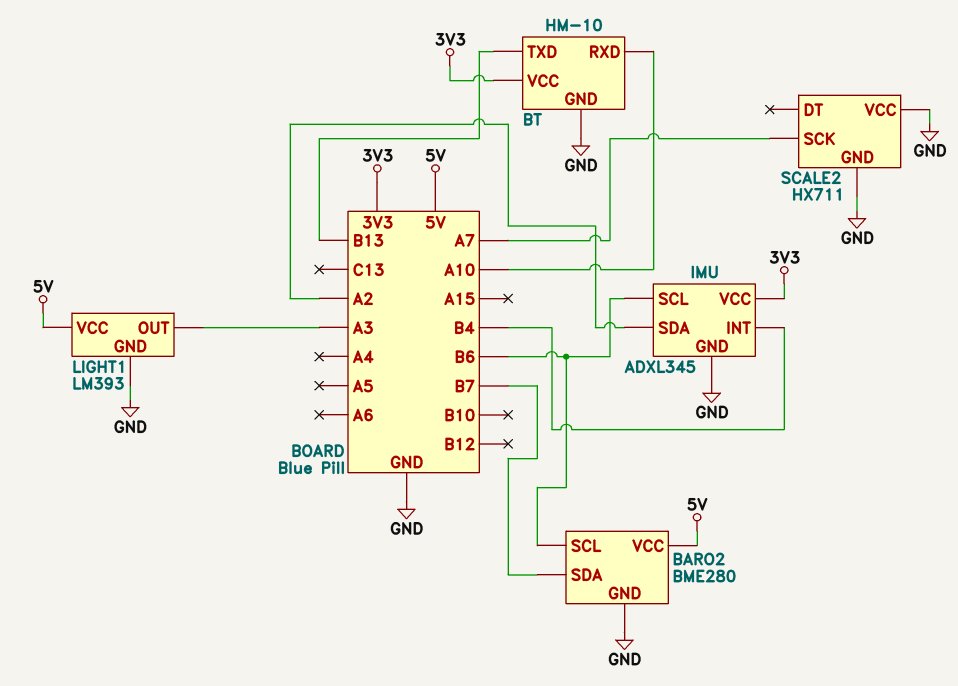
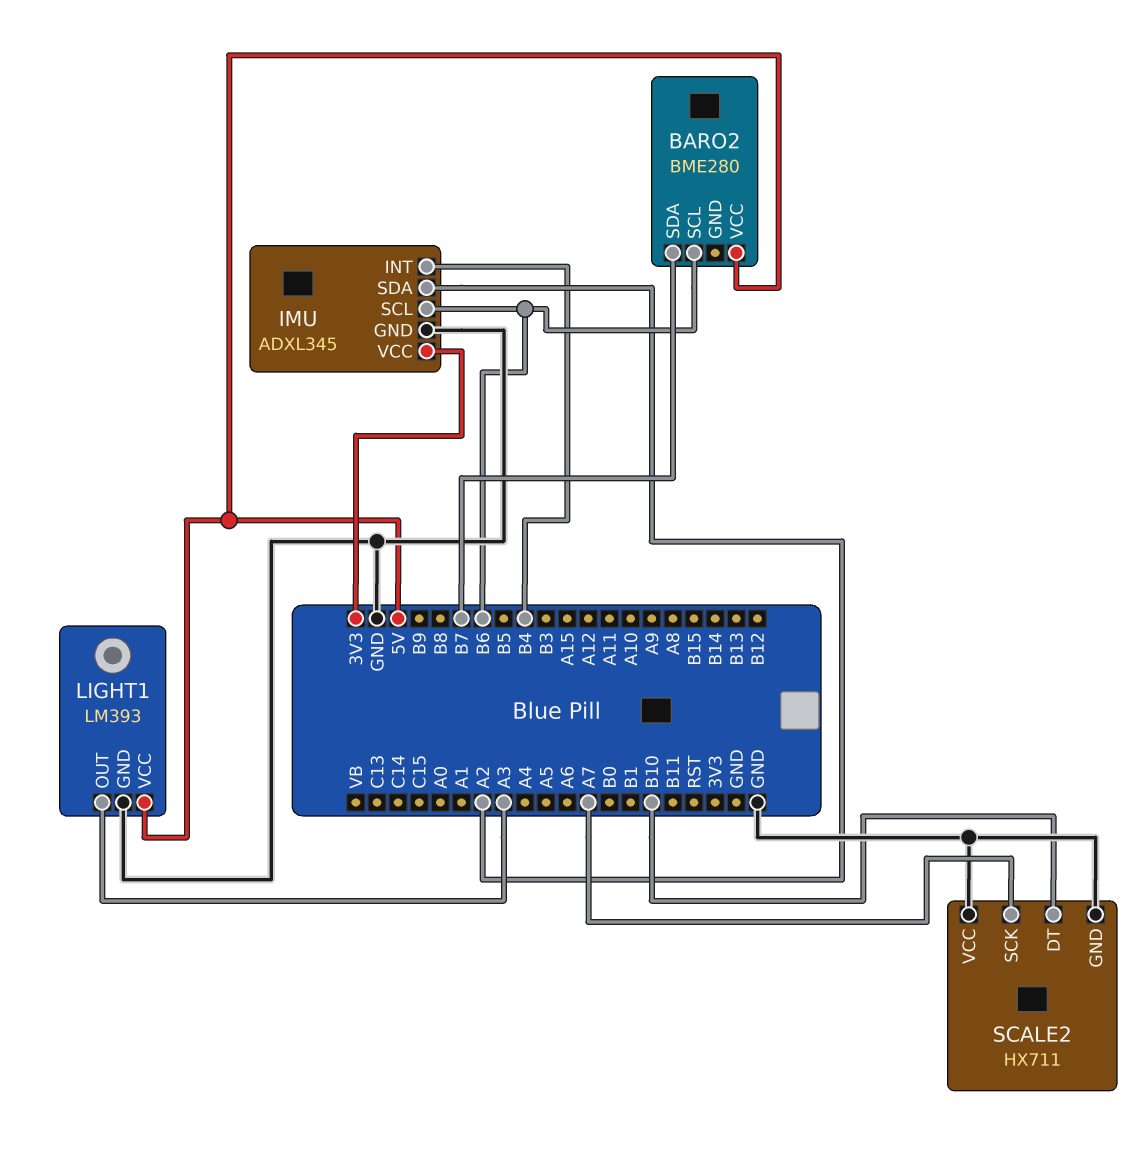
BARO2 pin GND: GND -> none
BT: HM-10 -> none
BT pin GND: GND -> none
BT pin RXD: A10 -> none
BT pin TXD: B13 -> none
BT pin VCC: 3V3 -> none
SCALE2 pin DT: none -> B10

